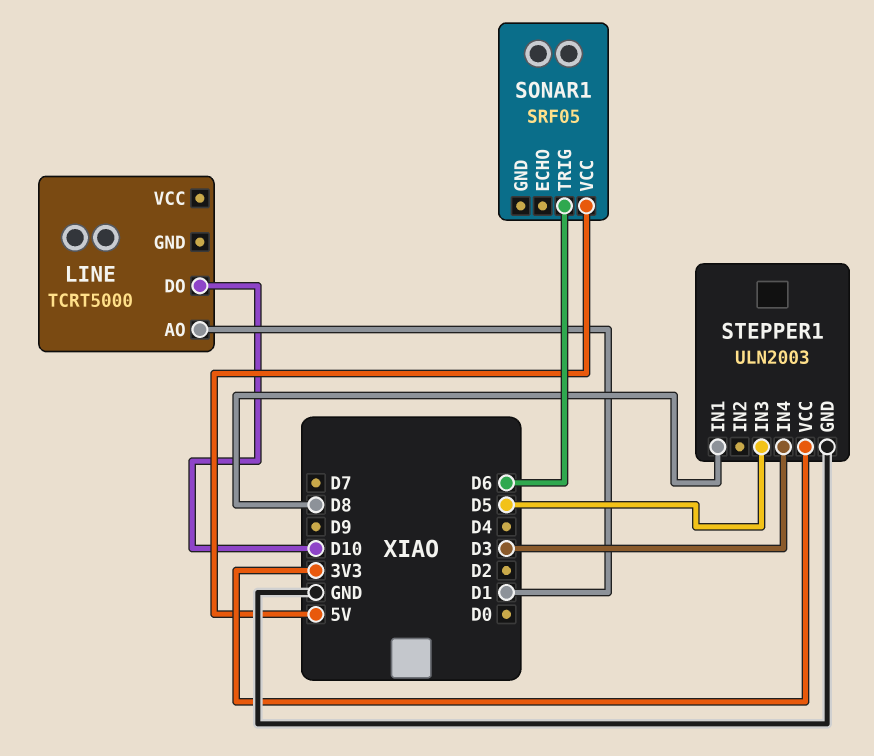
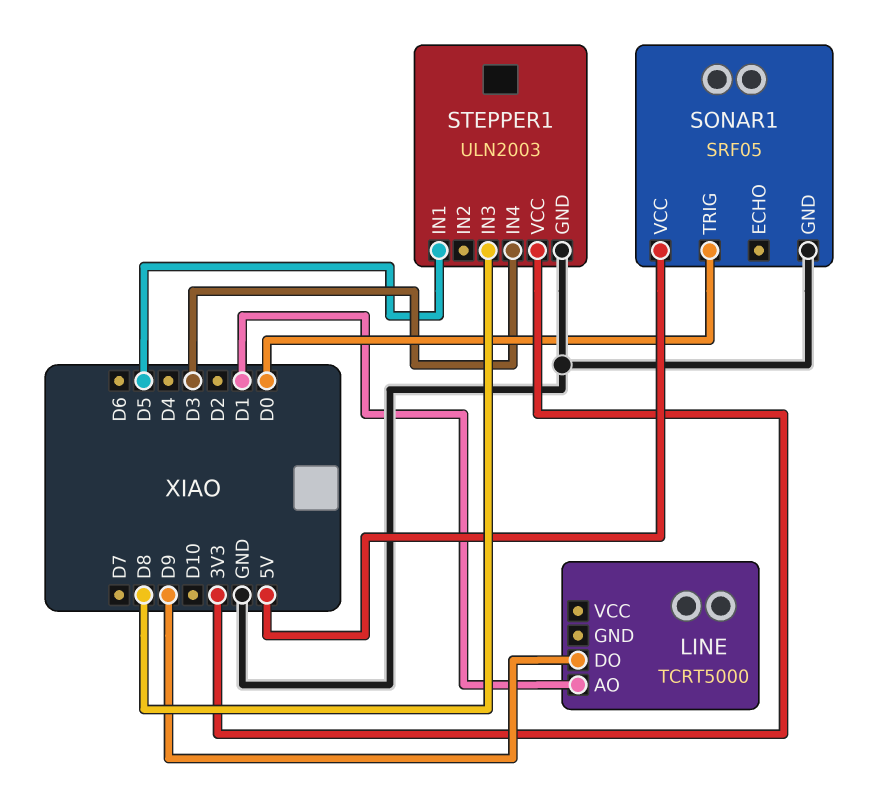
LINE pin DO: D10 -> D9
SONAR1 pin GND: none -> GND
SONAR1 pin TRIG: D6 -> D0
STEPPER1 pin IN1: D8 -> D5
STEPPER1 pin IN3: D5 -> D8

